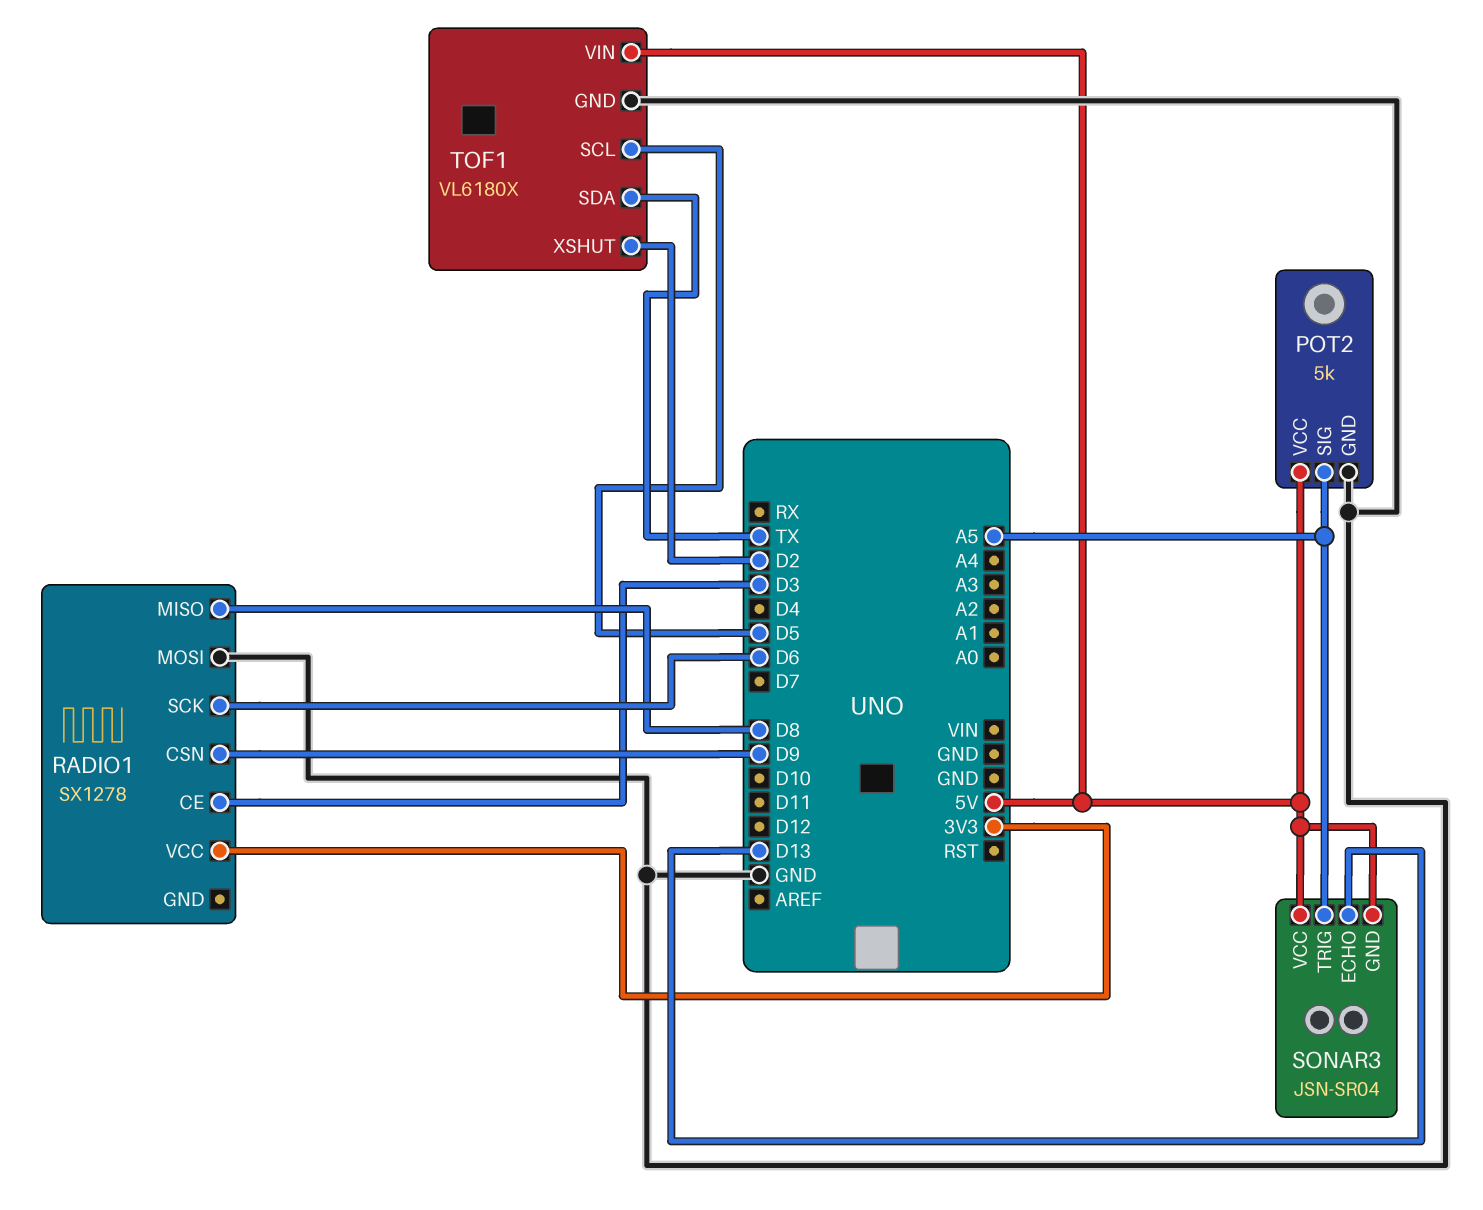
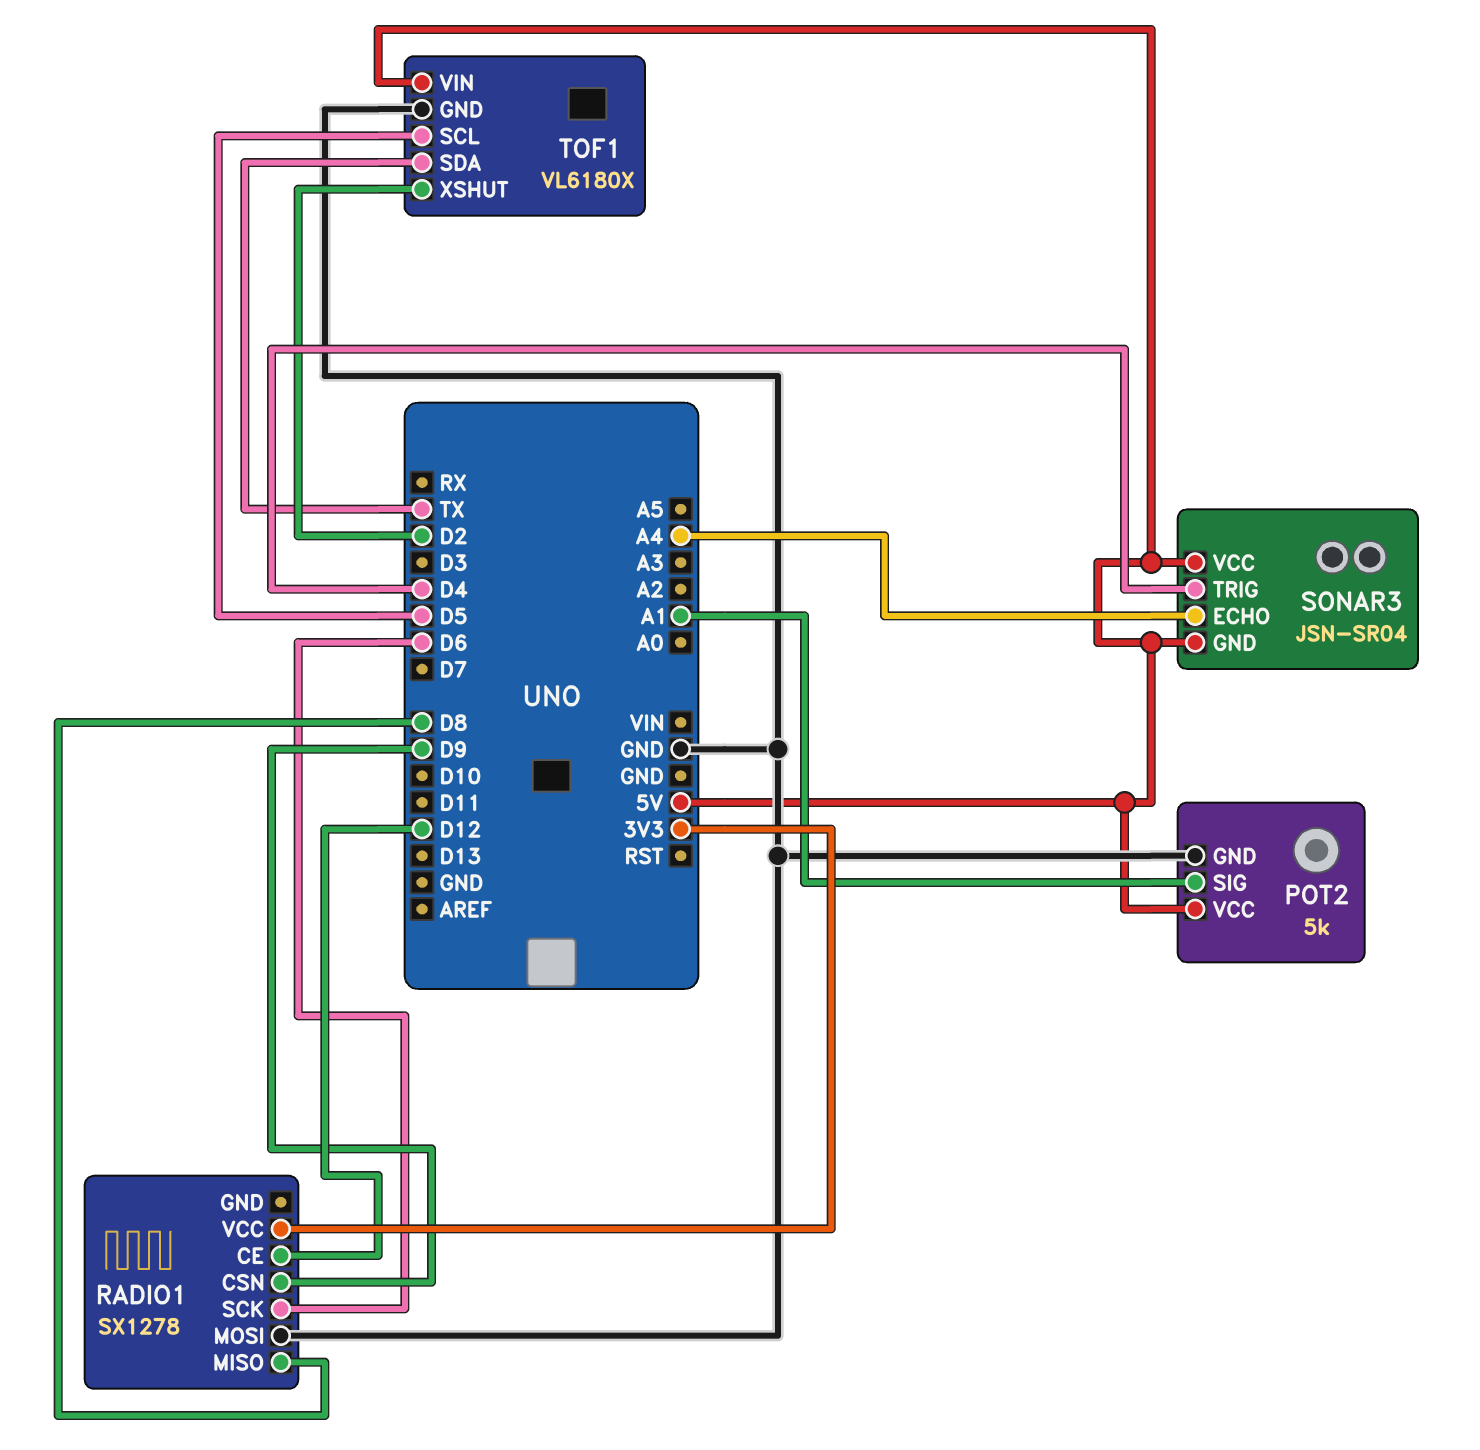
POT2 pin SIG: A5 -> A1
RADIO1 pin CE: D3 -> D12
SONAR3 pin ECHO: D13 -> A4
SONAR3 pin TRIG: A5 -> D4

